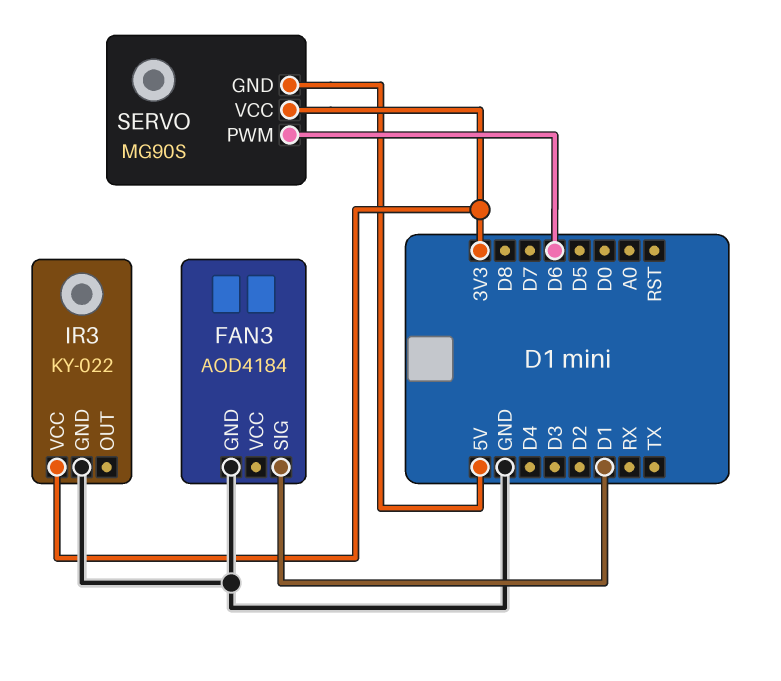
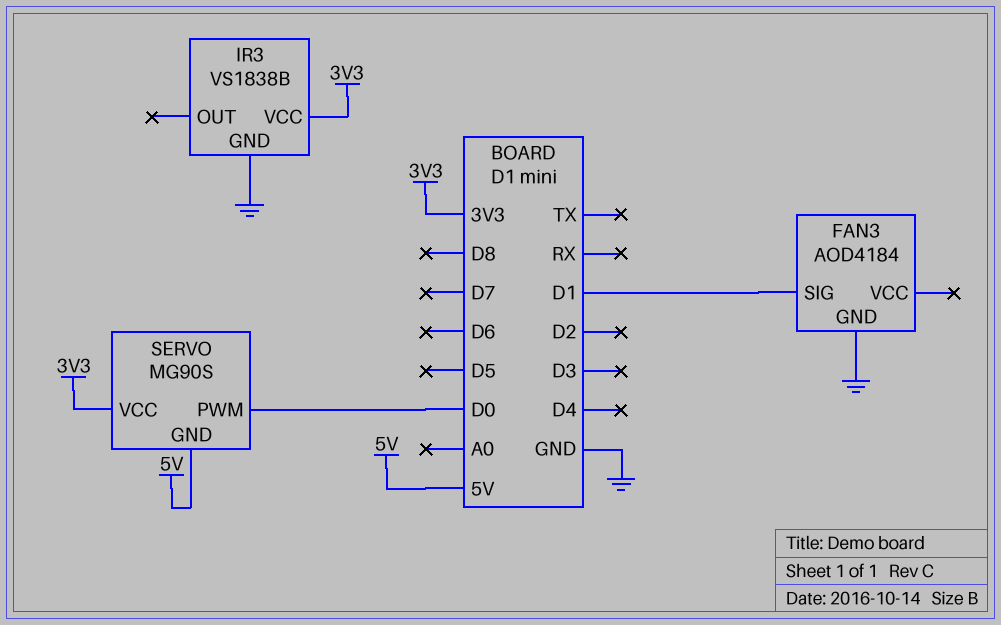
IR3: KY-022 -> VS1838B
SERVO pin PWM: D6 -> D0

